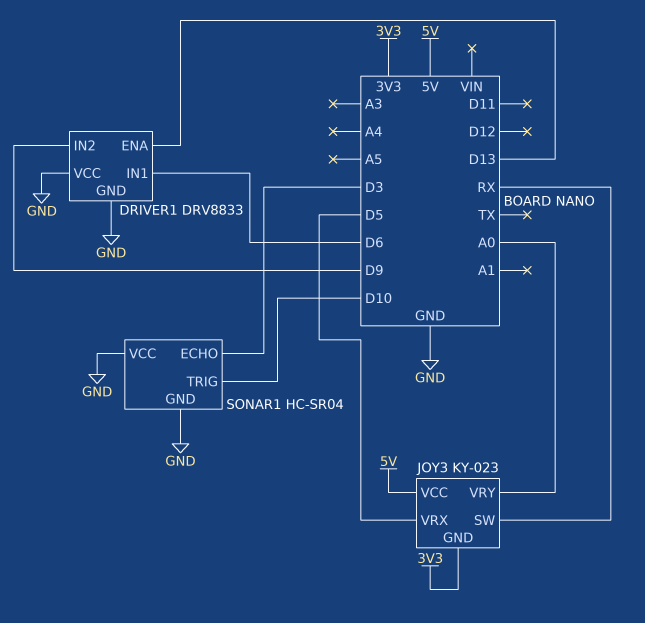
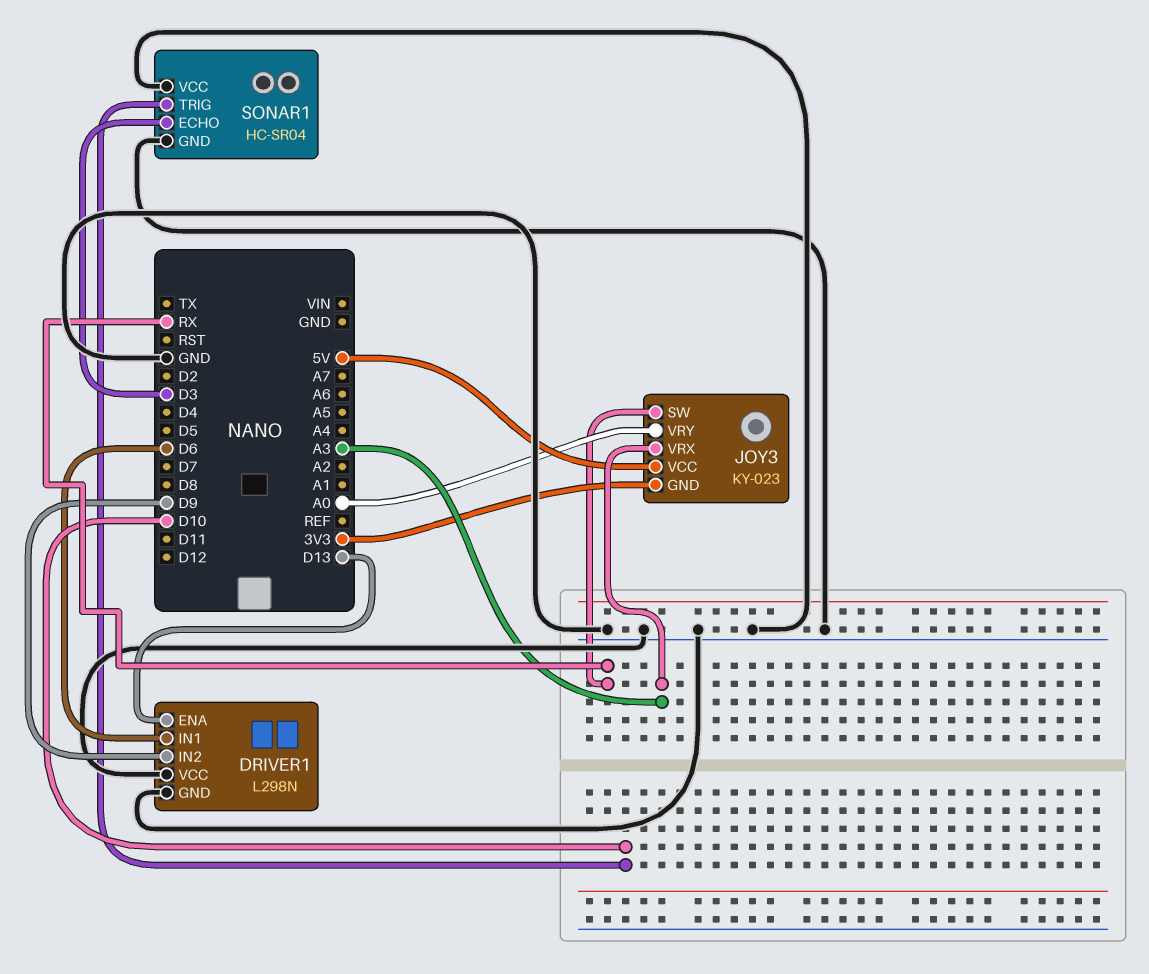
DRIVER1: DRV8833 -> L298N
JOY3 pin VRX: D5 -> A3

